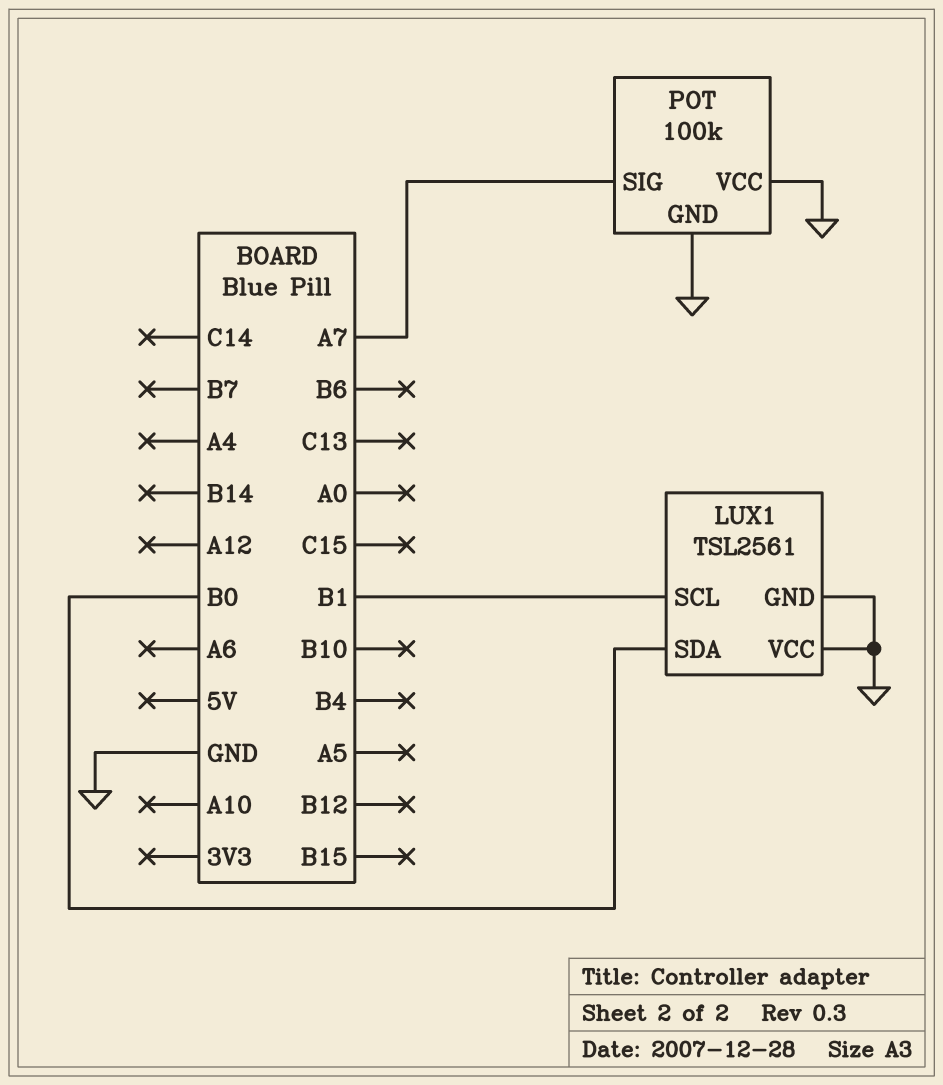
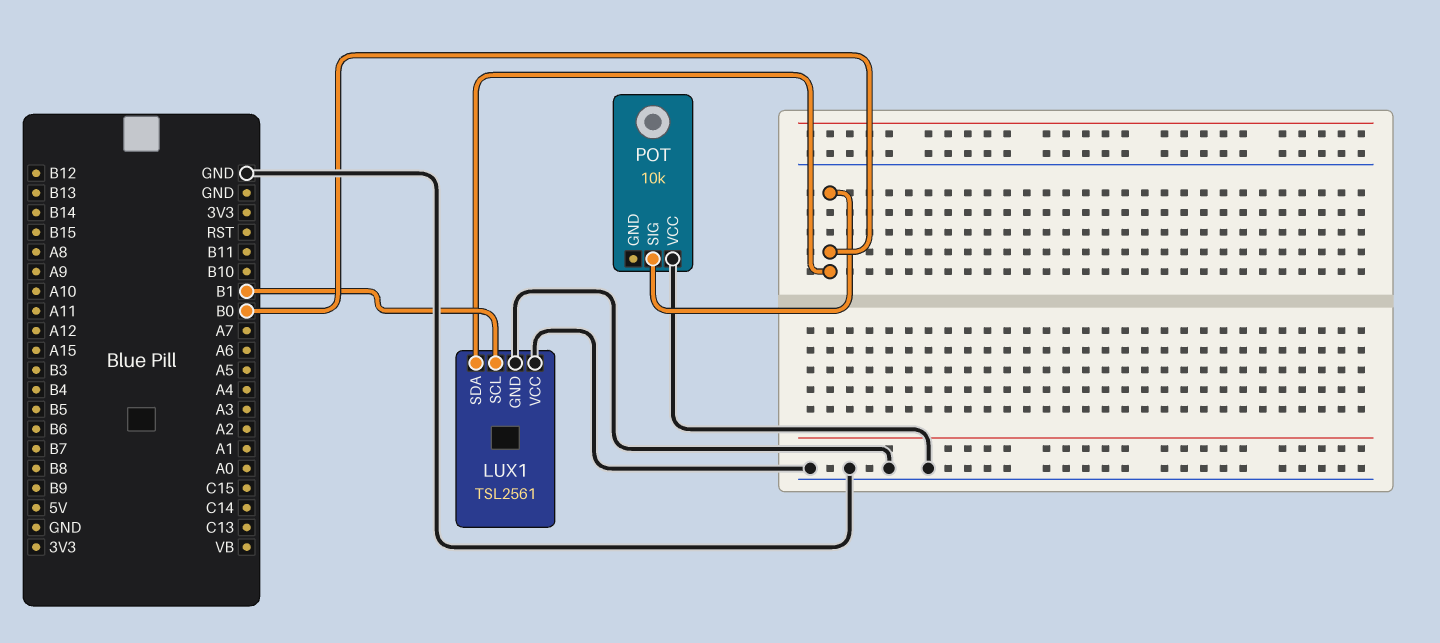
POT: 100k -> 10k
POT pin GND: GND -> none
POT pin SIG: A7 -> B0

